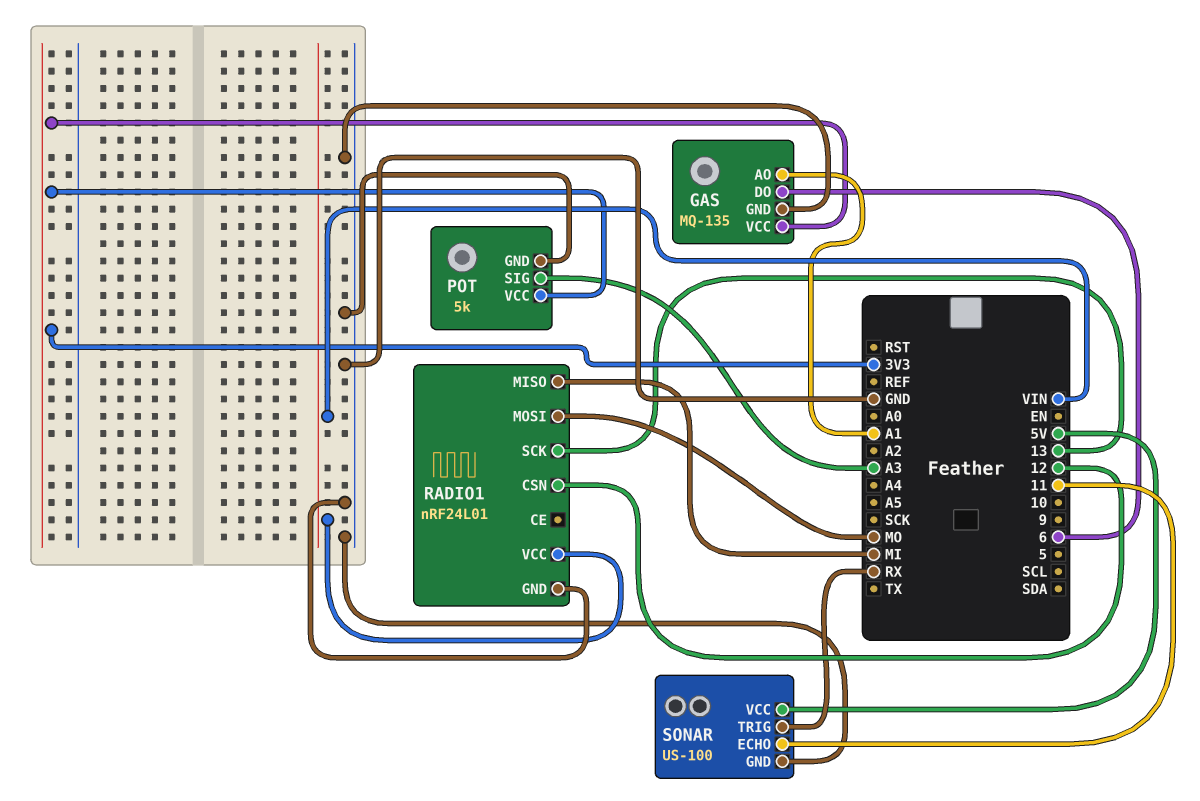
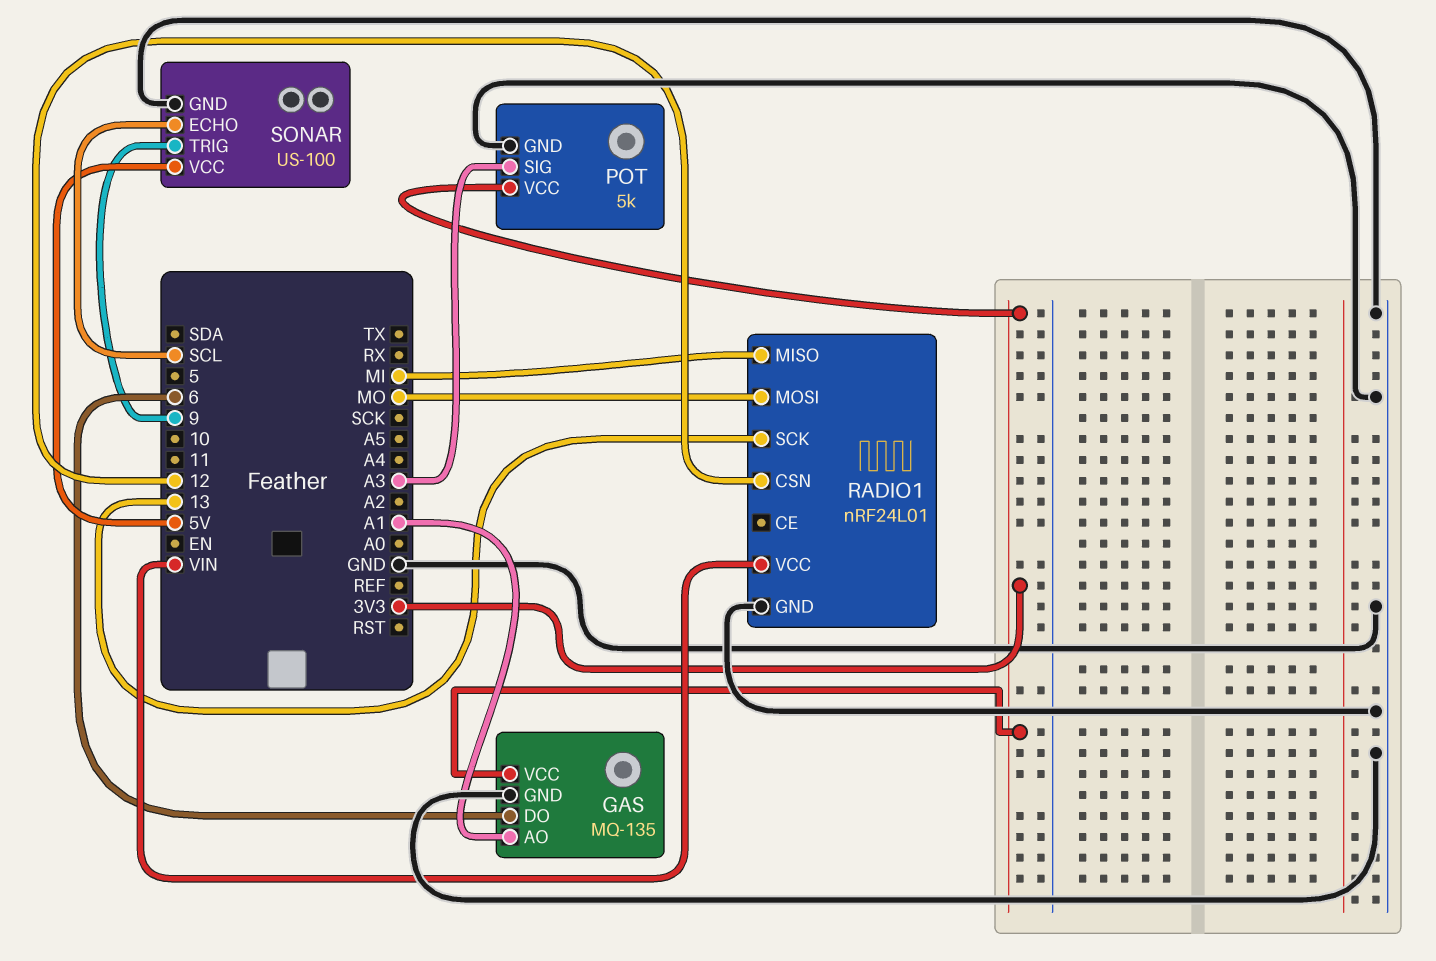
SONAR pin ECHO: 11 -> SCL
SONAR pin TRIG: RX -> 9

